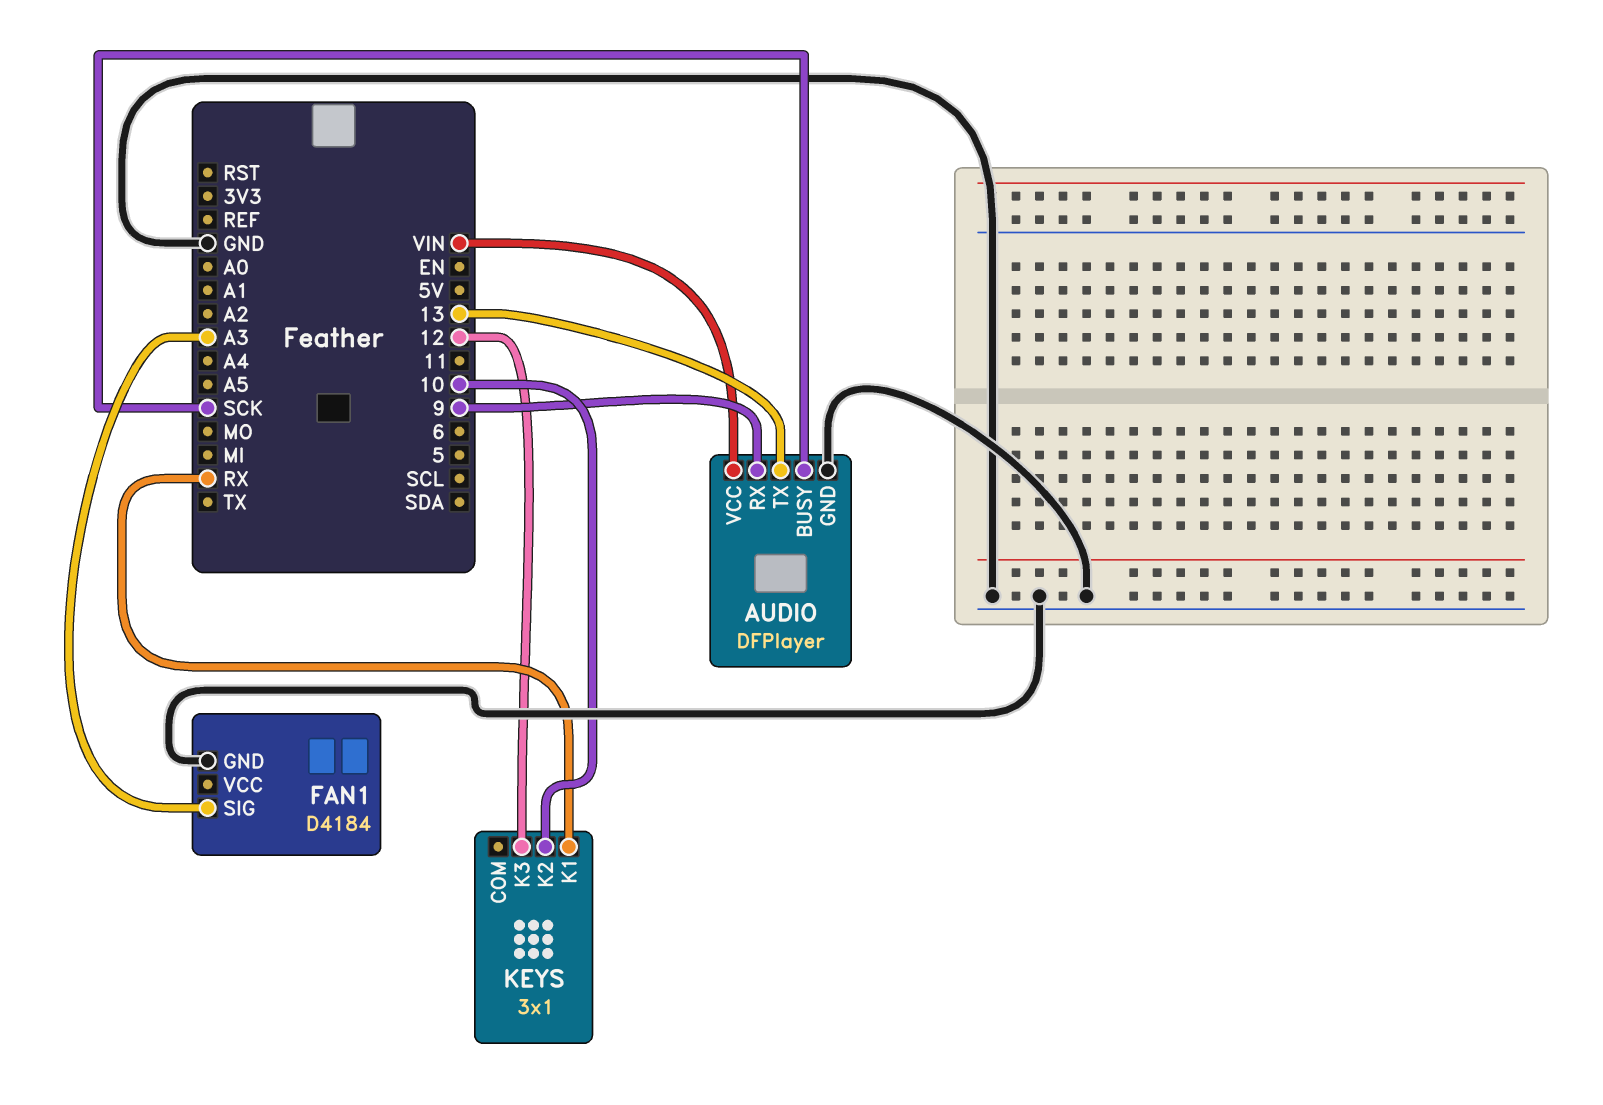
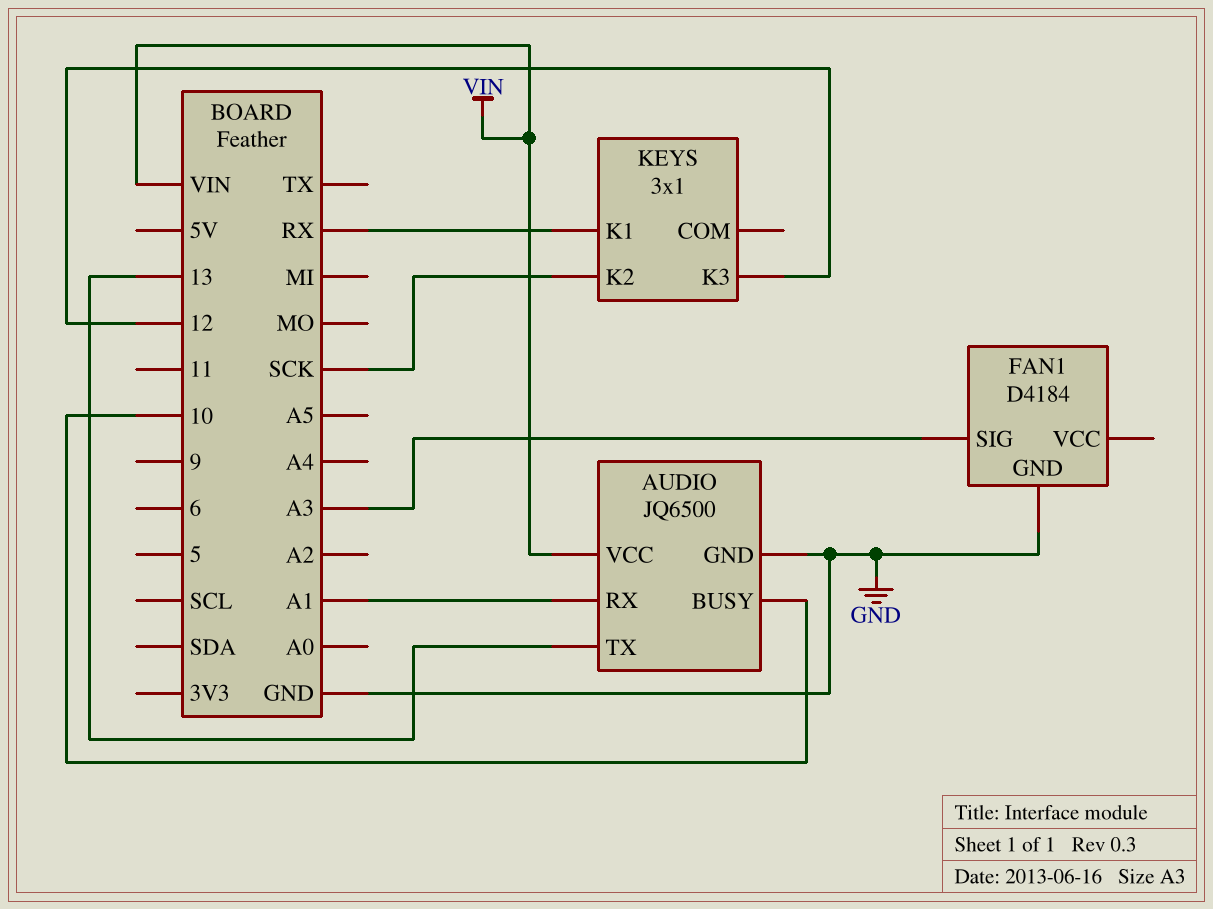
AUDIO: DFPlayer -> JQ6500
AUDIO pin BUSY: SCK -> 10
AUDIO pin RX: 9 -> A1
KEYS pin K2: 10 -> SCK

